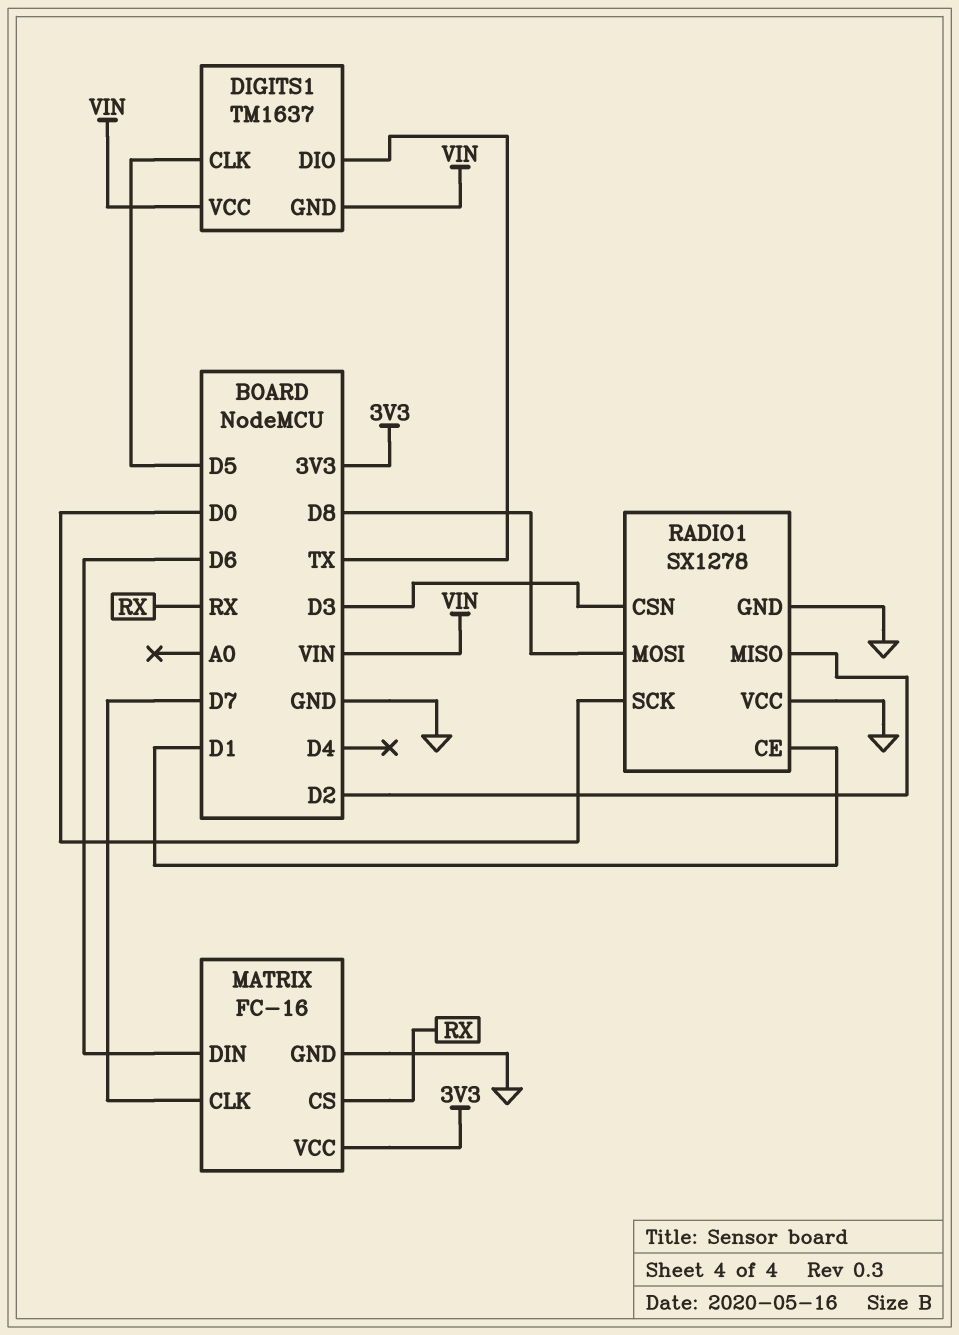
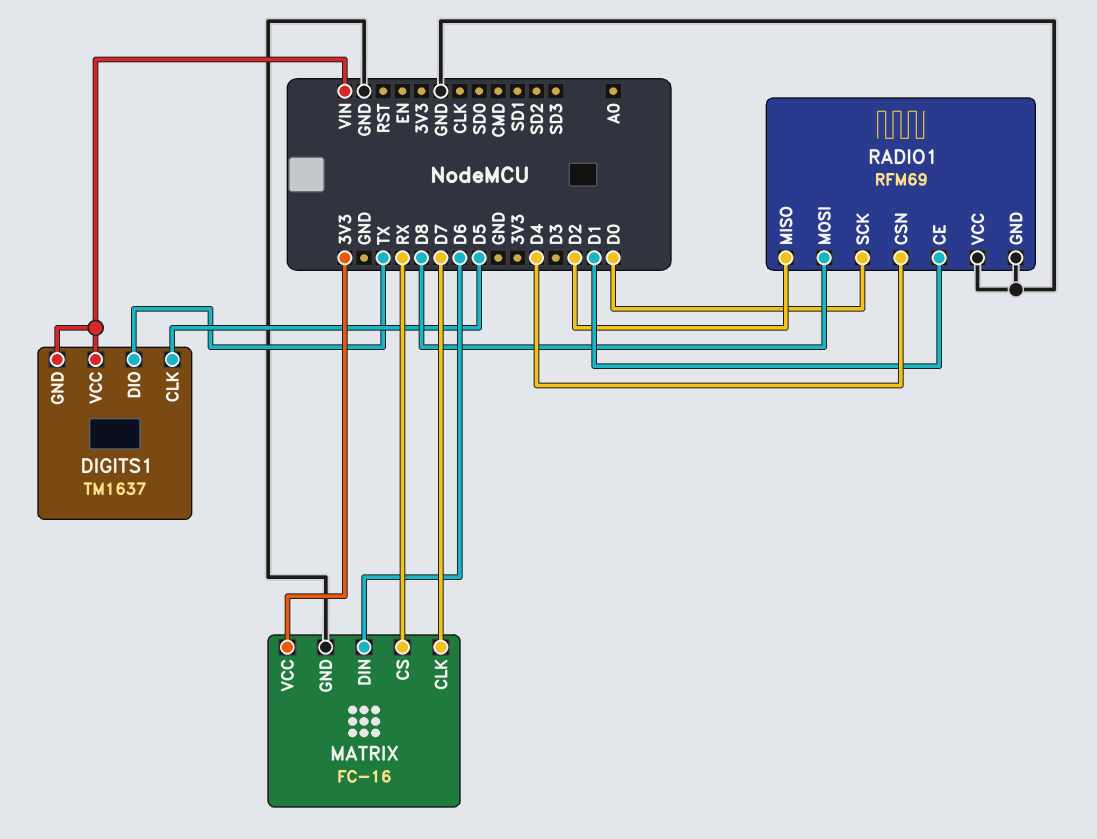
RADIO1: SX1278 -> RFM69
RADIO1 pin CSN: D3 -> D4

